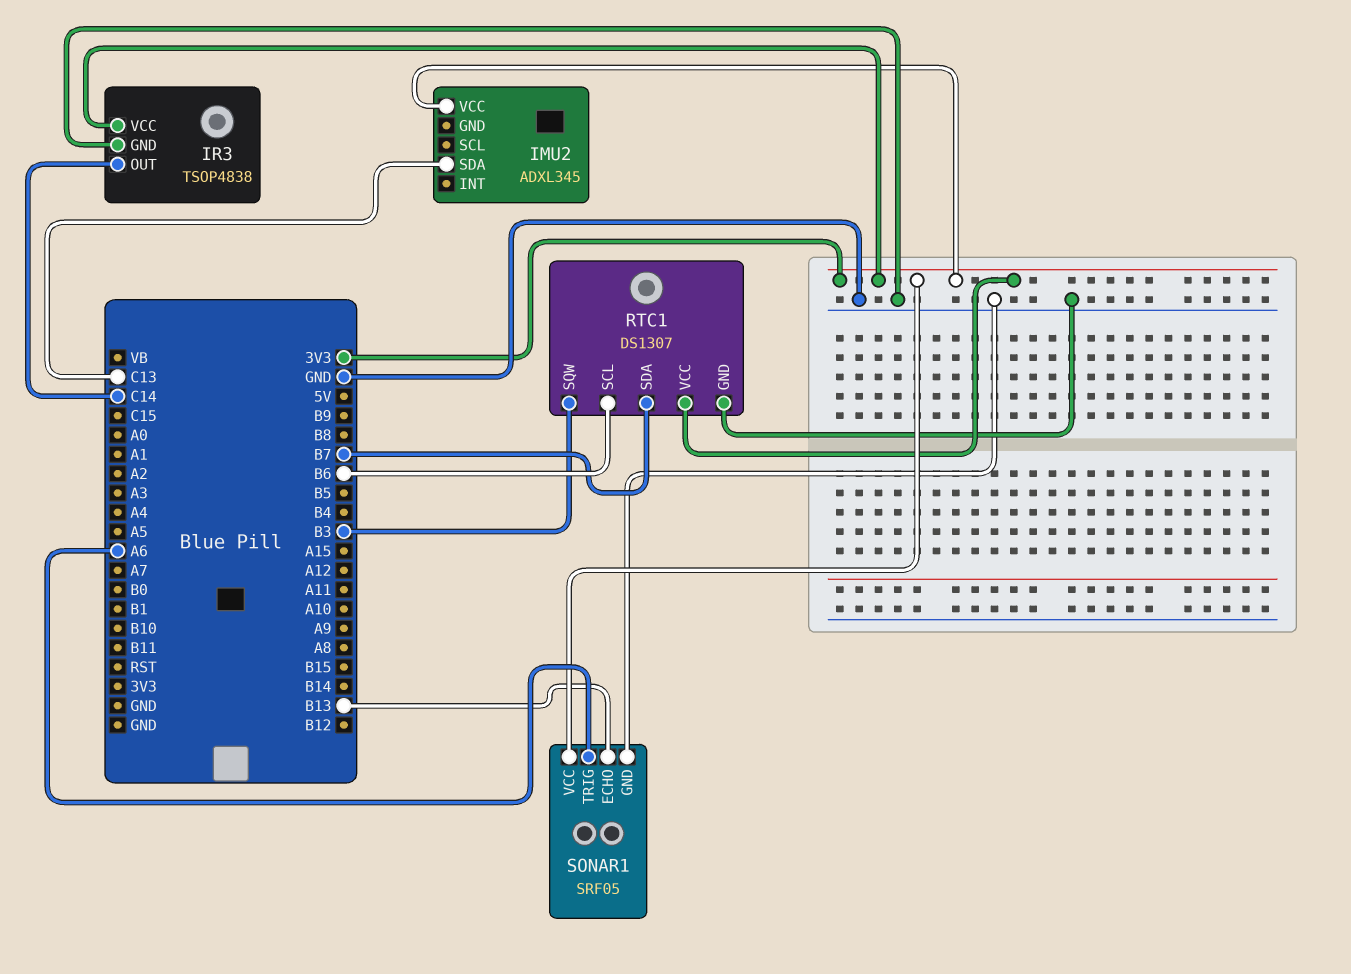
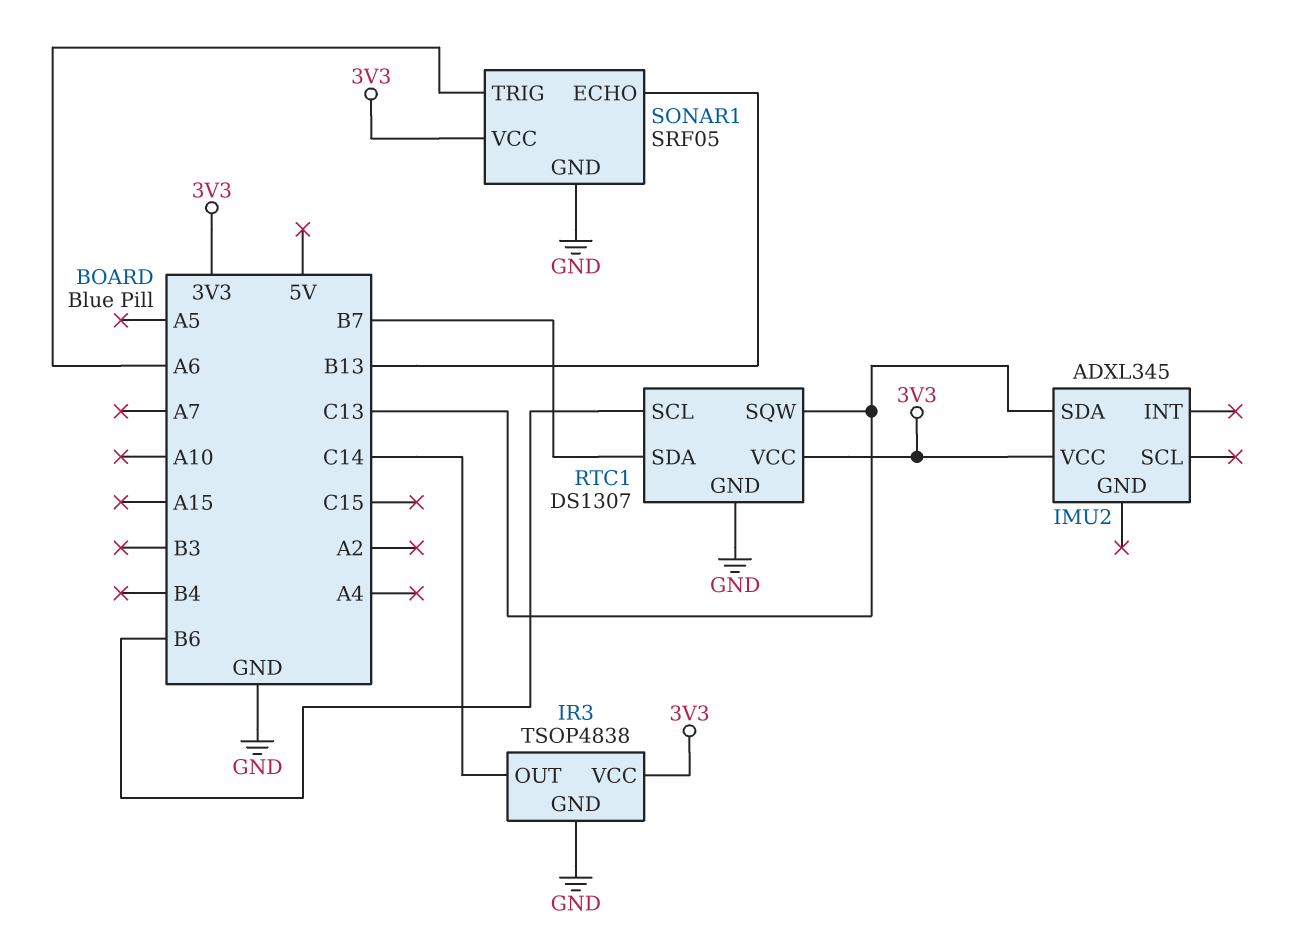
RTC1 pin SQW: B3 -> C13

